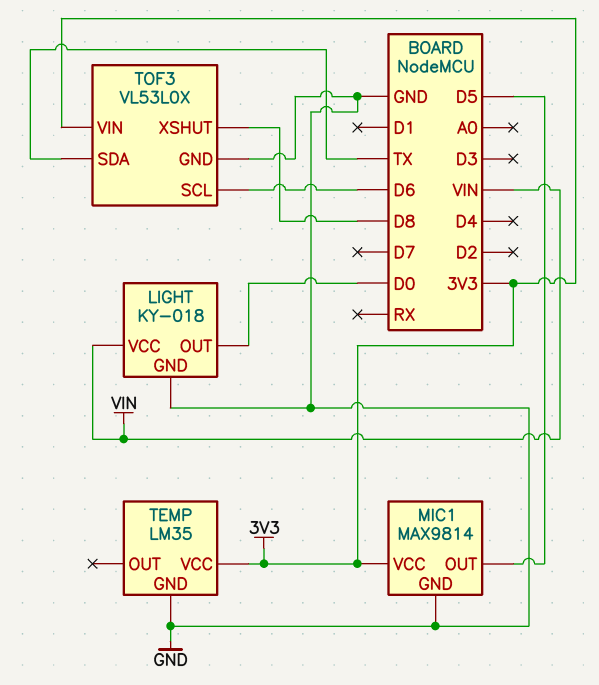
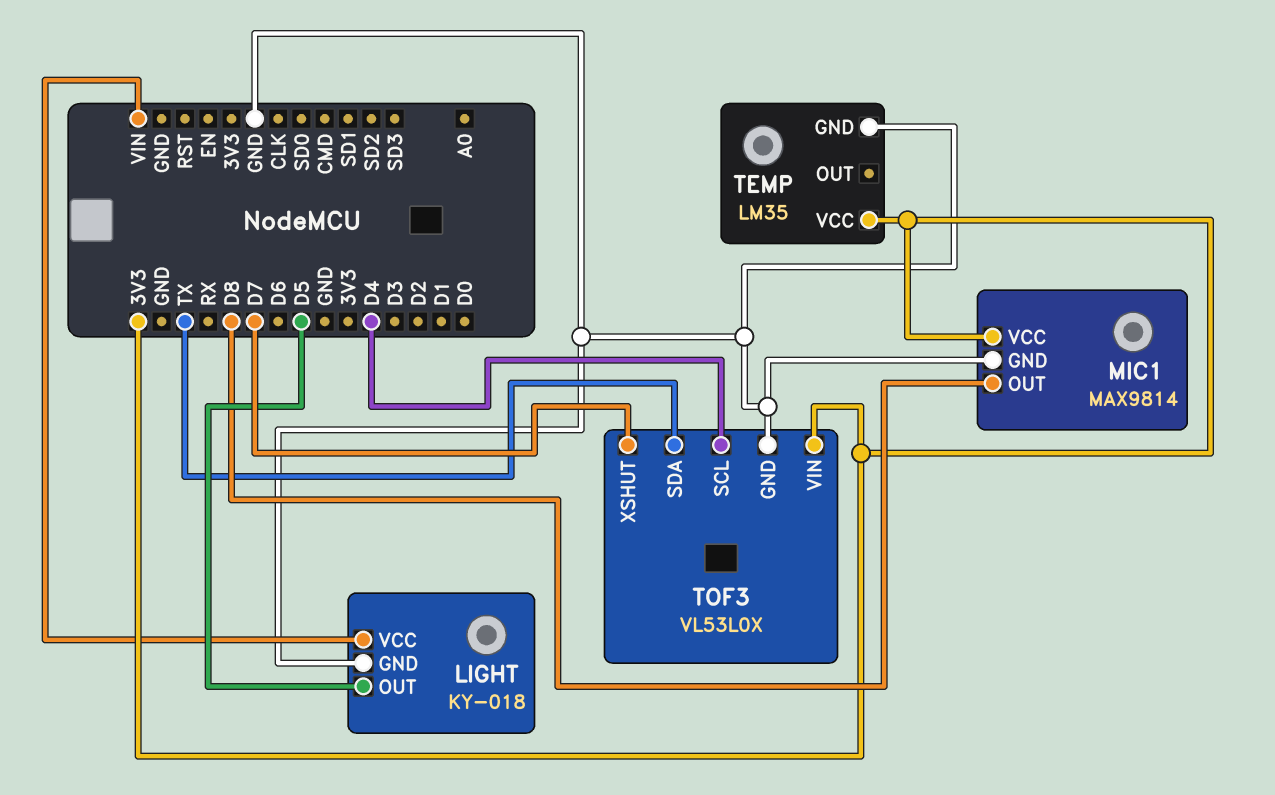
LIGHT pin OUT: D0 -> D5
MIC1 pin OUT: D5 -> D8
TOF3 pin SCL: D6 -> D4
TOF3 pin XSHUT: D8 -> D7

